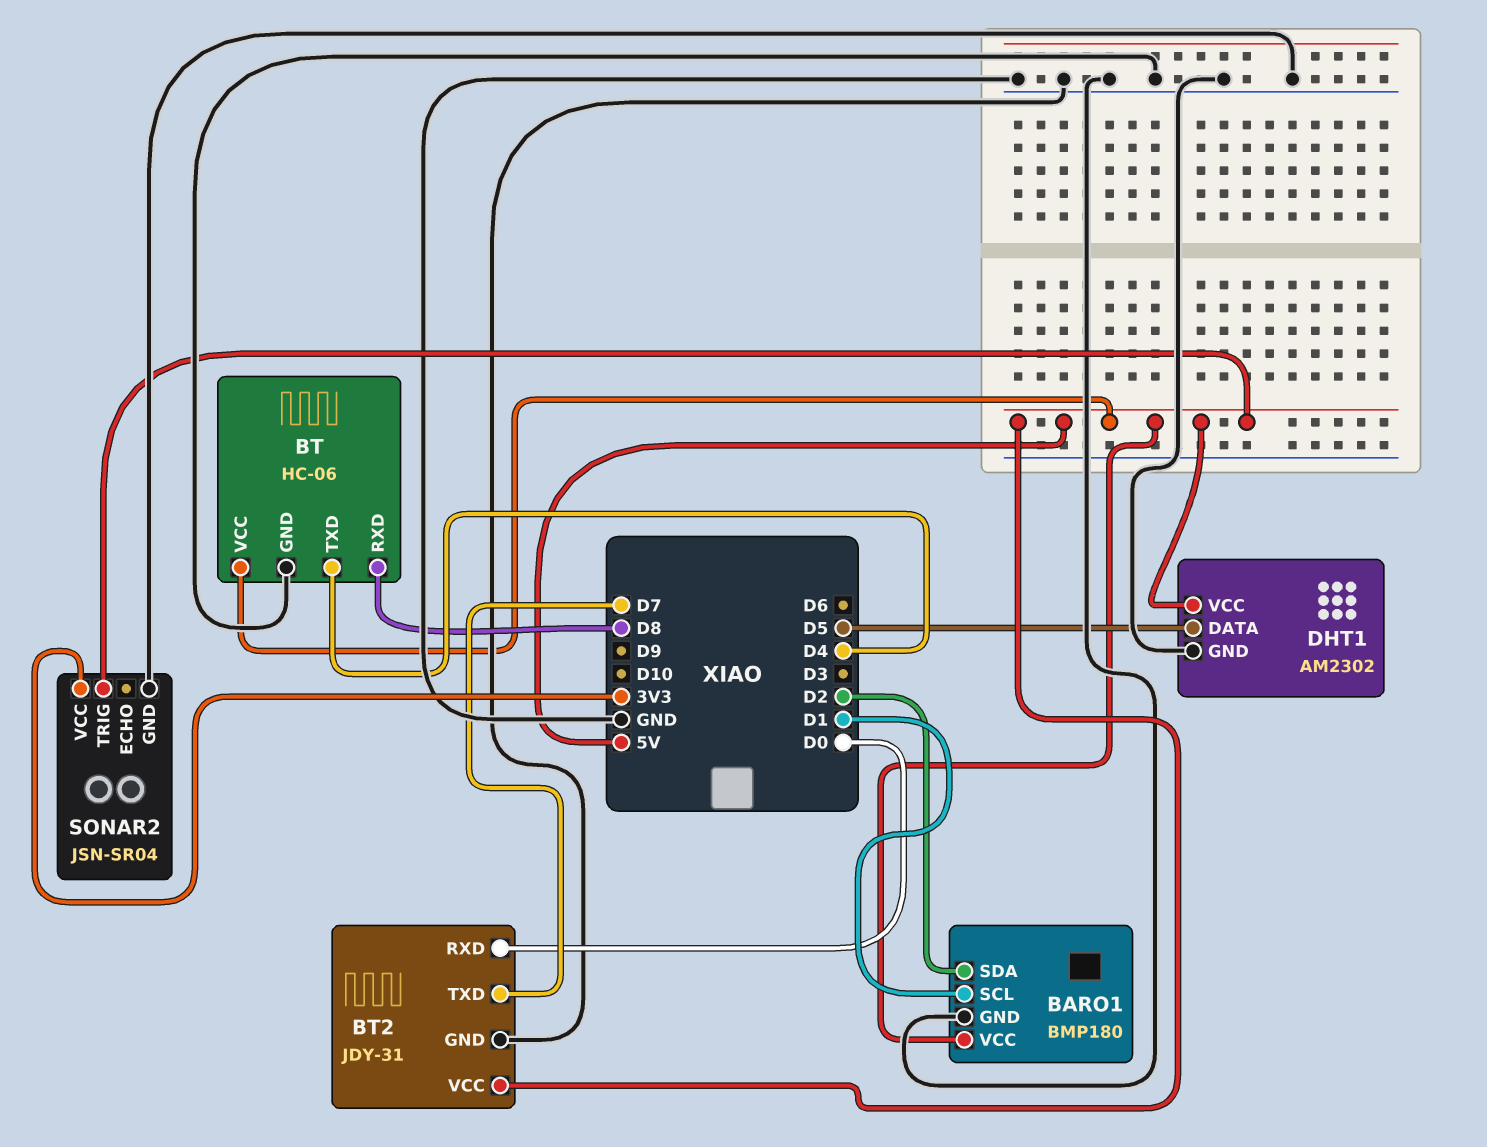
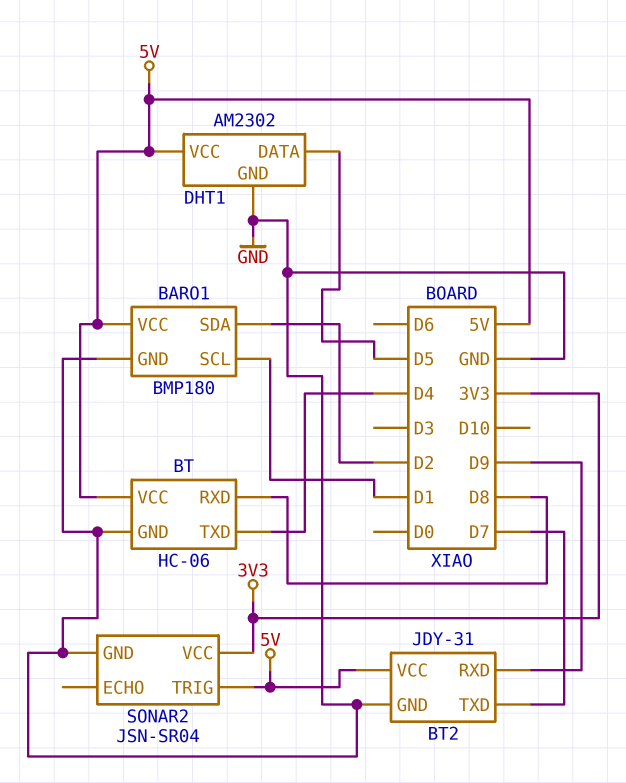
BT2 pin RXD: D0 -> D9

